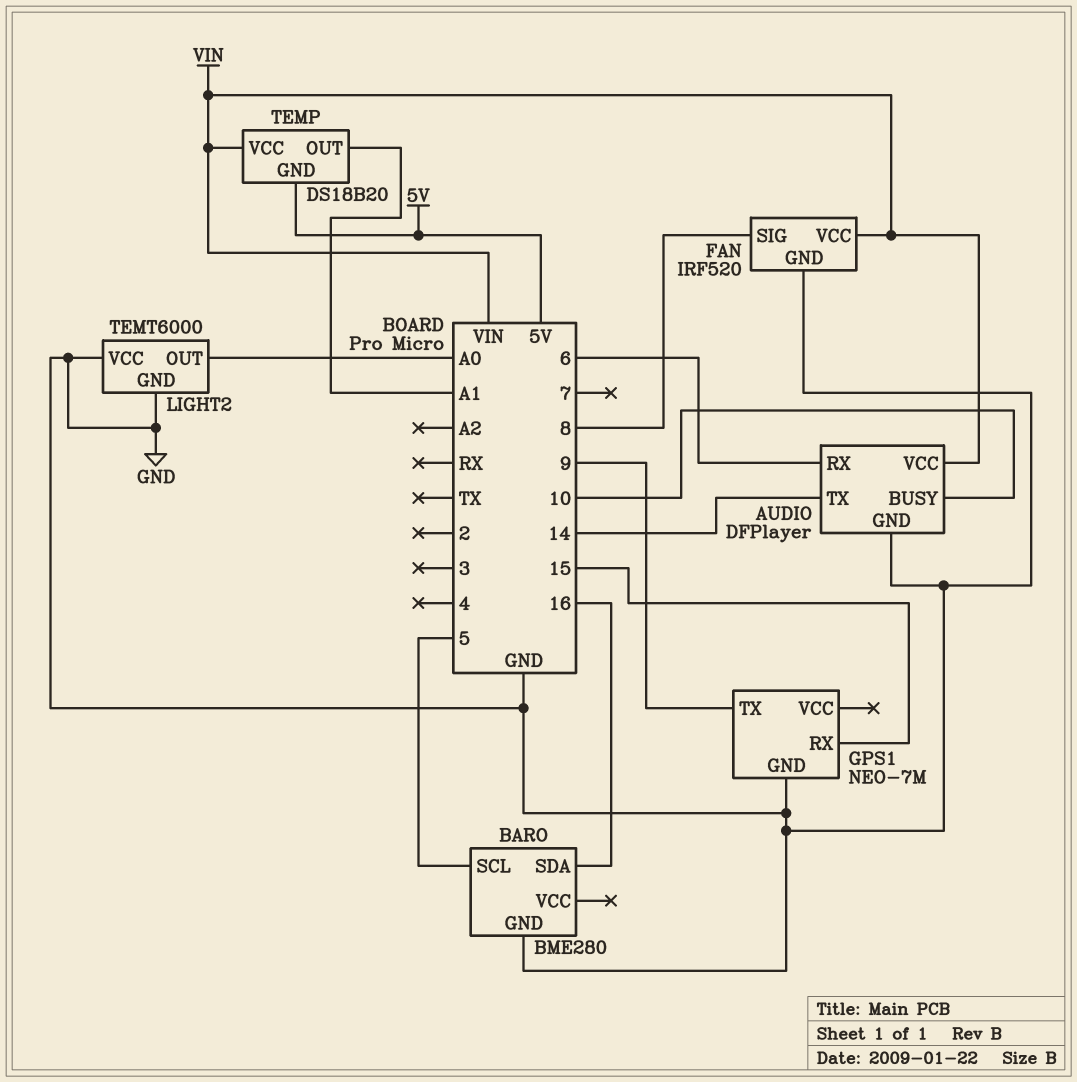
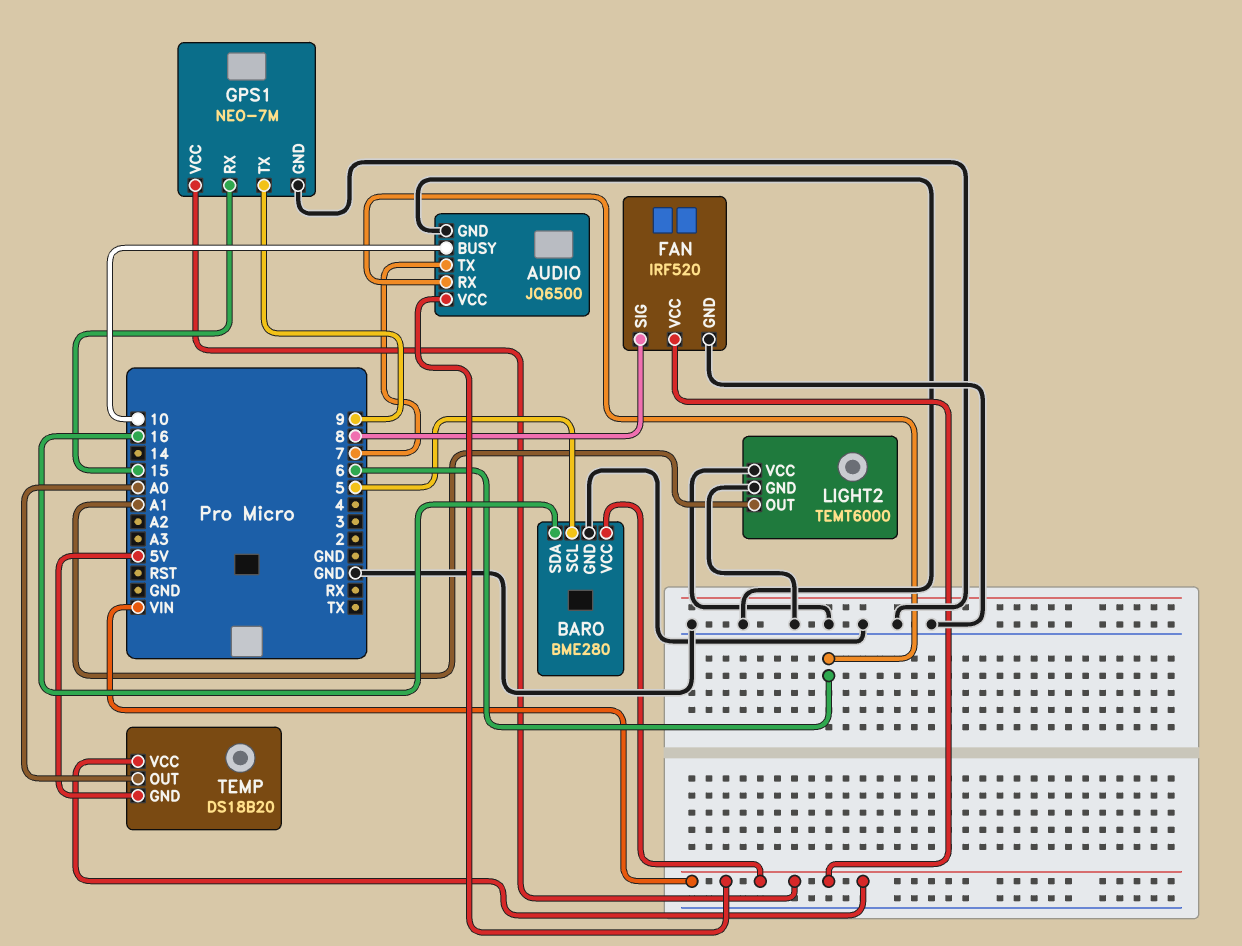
AUDIO: DFPlayer -> JQ6500
AUDIO pin TX: 14 -> 7
BARO pin VCC: none -> VIN
GPS1 pin VCC: none -> VIN
LIGHT2 pin OUT: A0 -> A1
TEMP pin OUT: A1 -> A0

